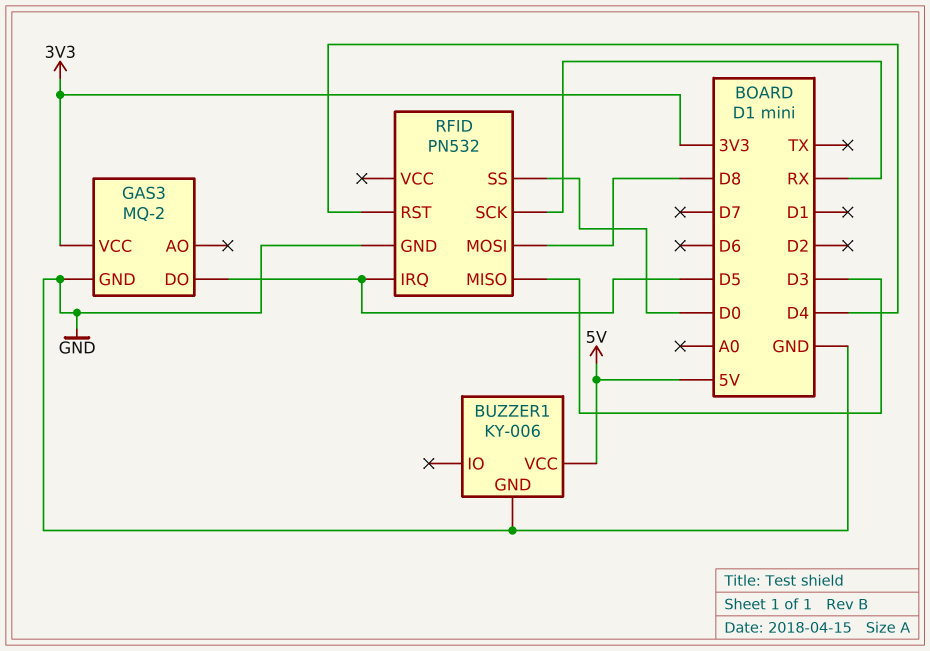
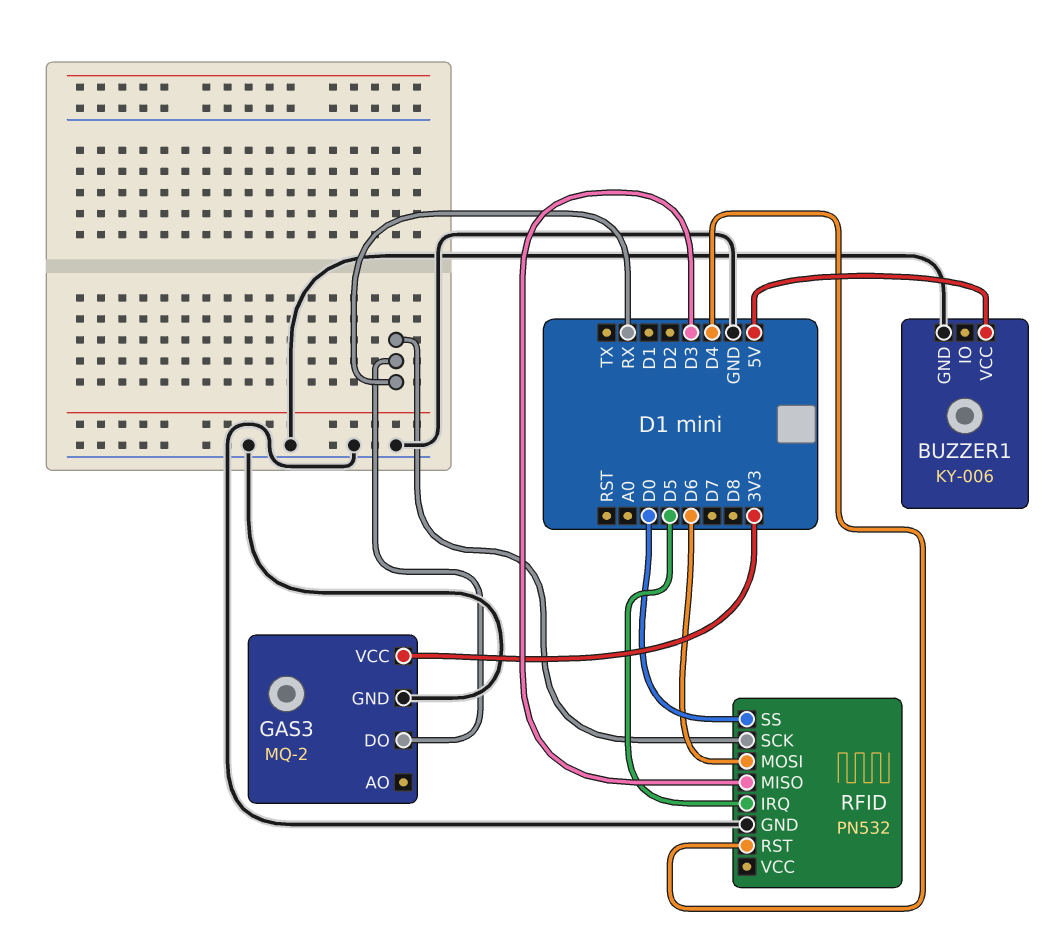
GAS3 pin DO: D5 -> RX
RFID pin MOSI: D8 -> D6

